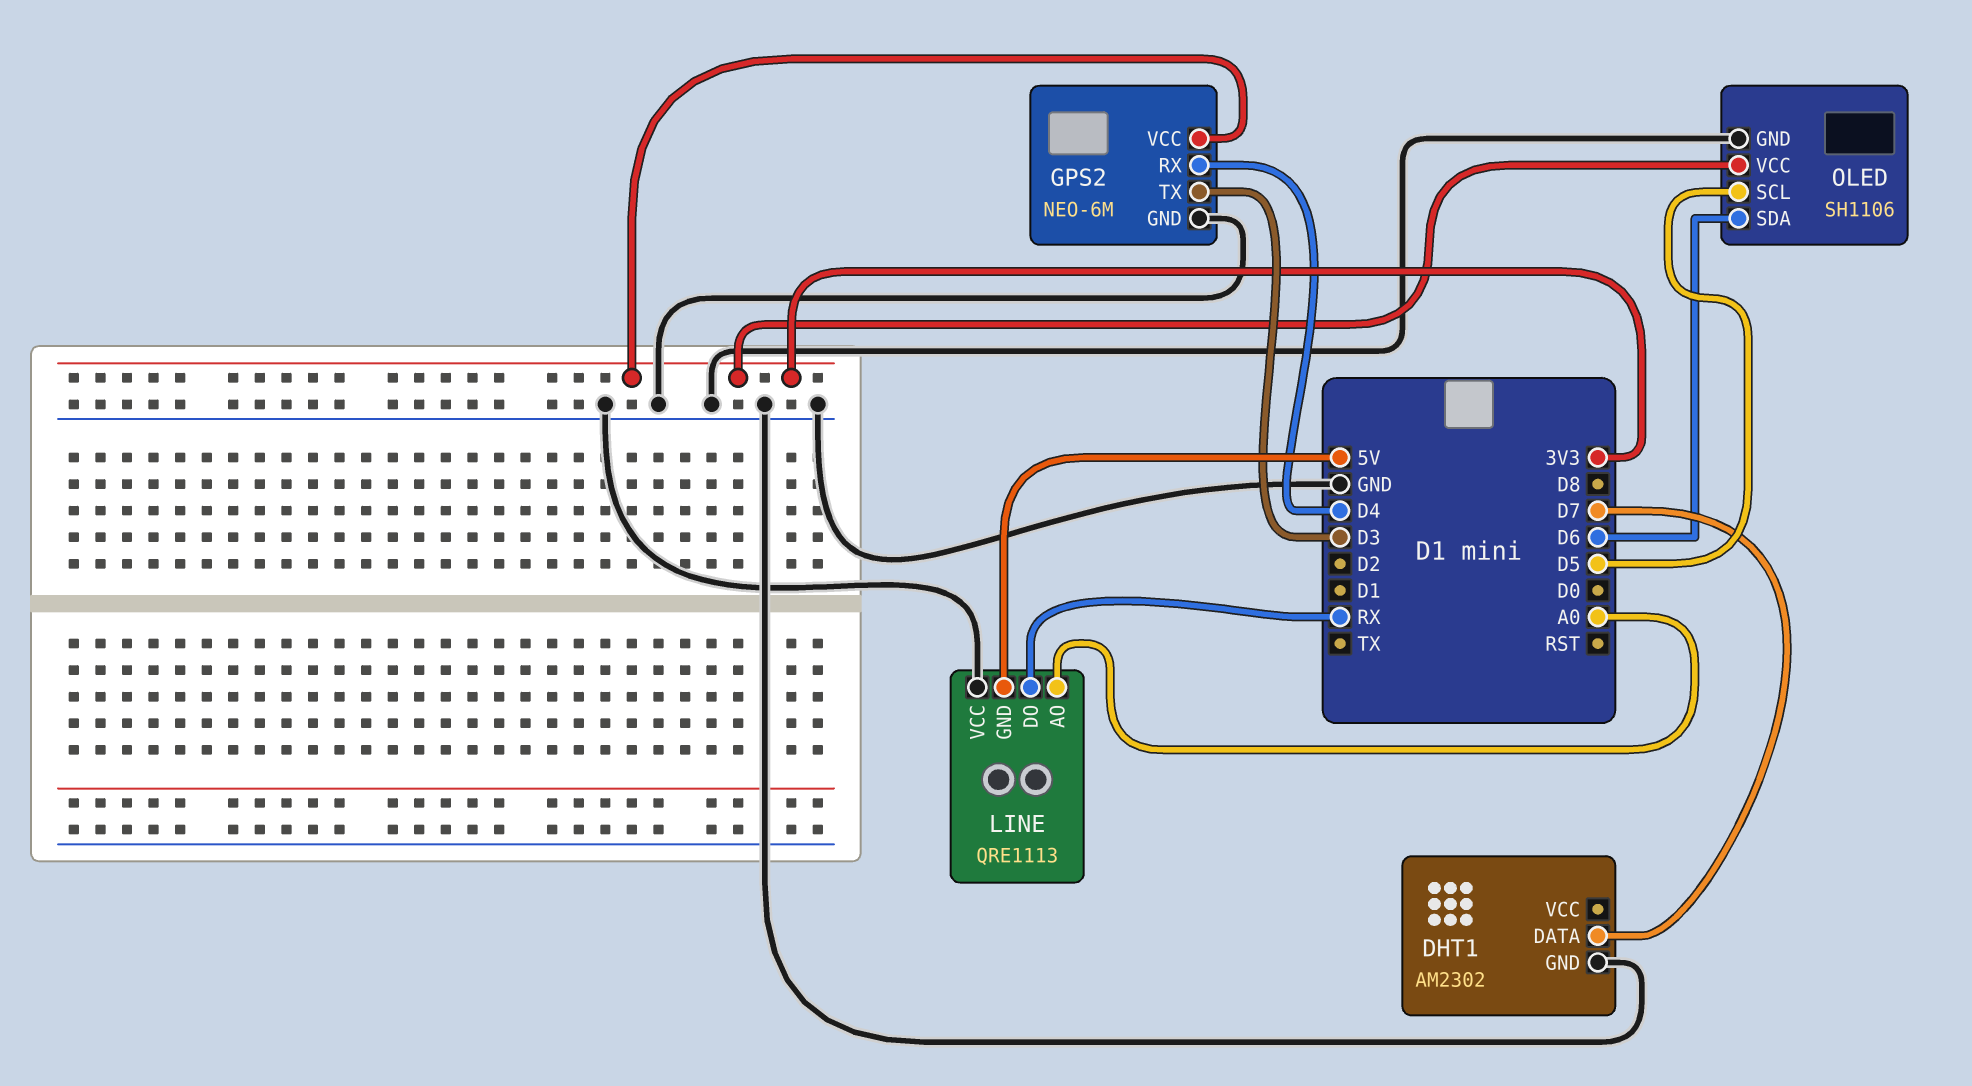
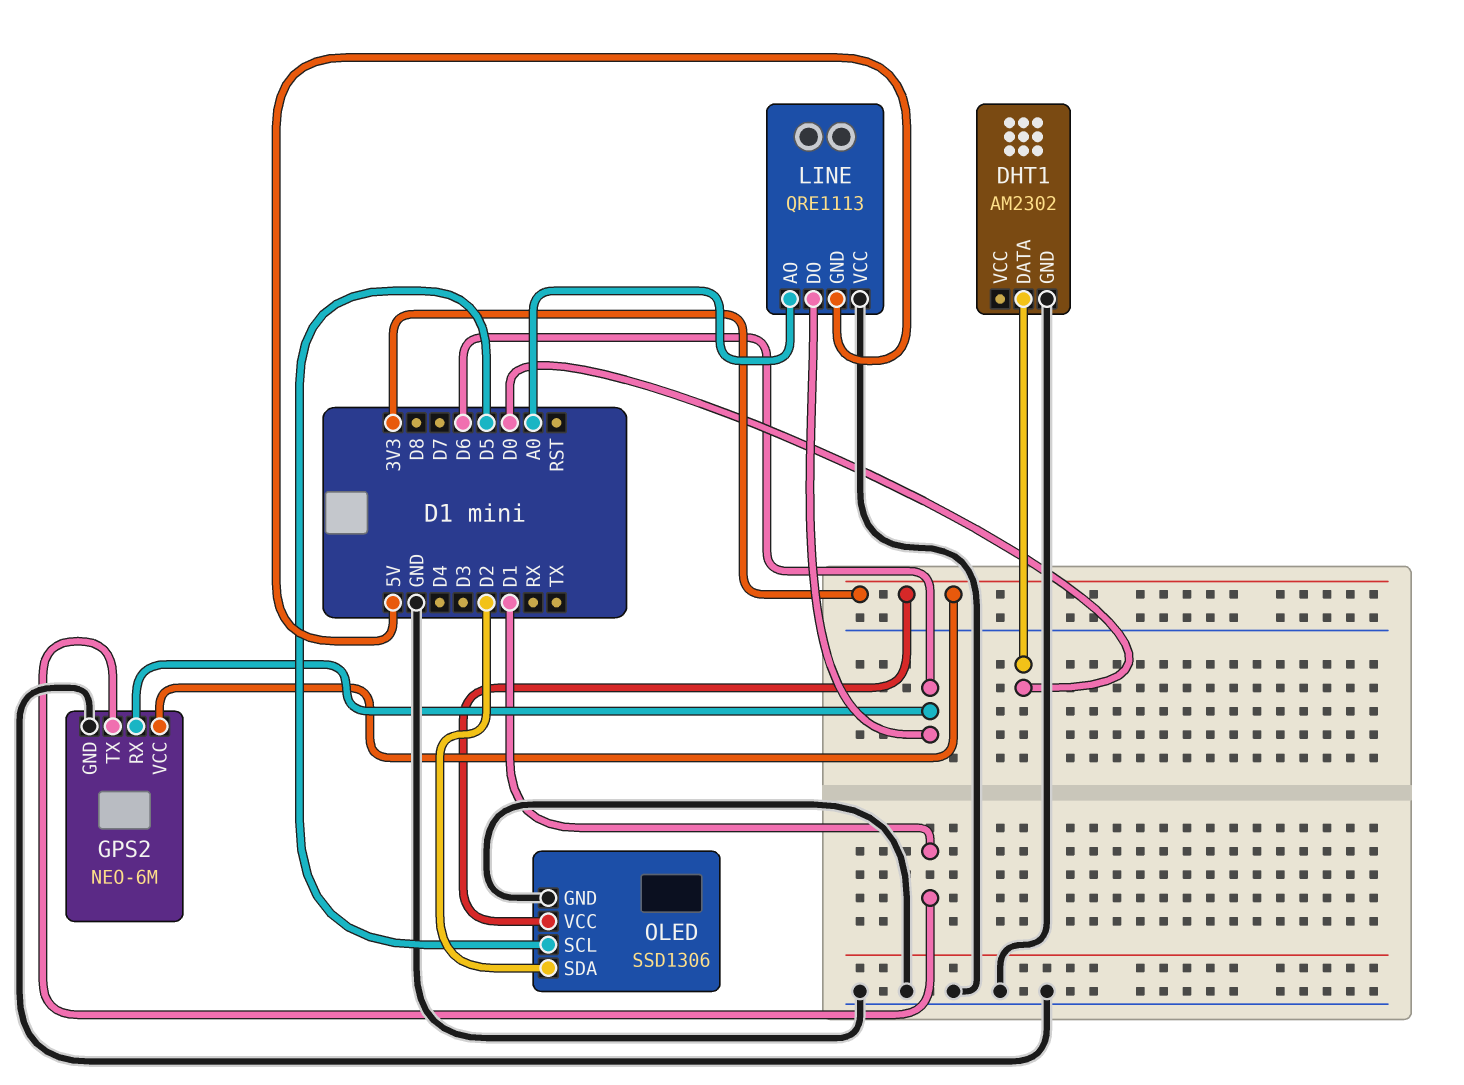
DHT1 pin DATA: D7 -> D0
GPS2 pin RX: D4 -> D6
GPS2 pin TX: D3 -> D1
LINE pin DO: RX -> D6
OLED: SH1106 -> SSD1306
OLED pin SDA: D6 -> D2

